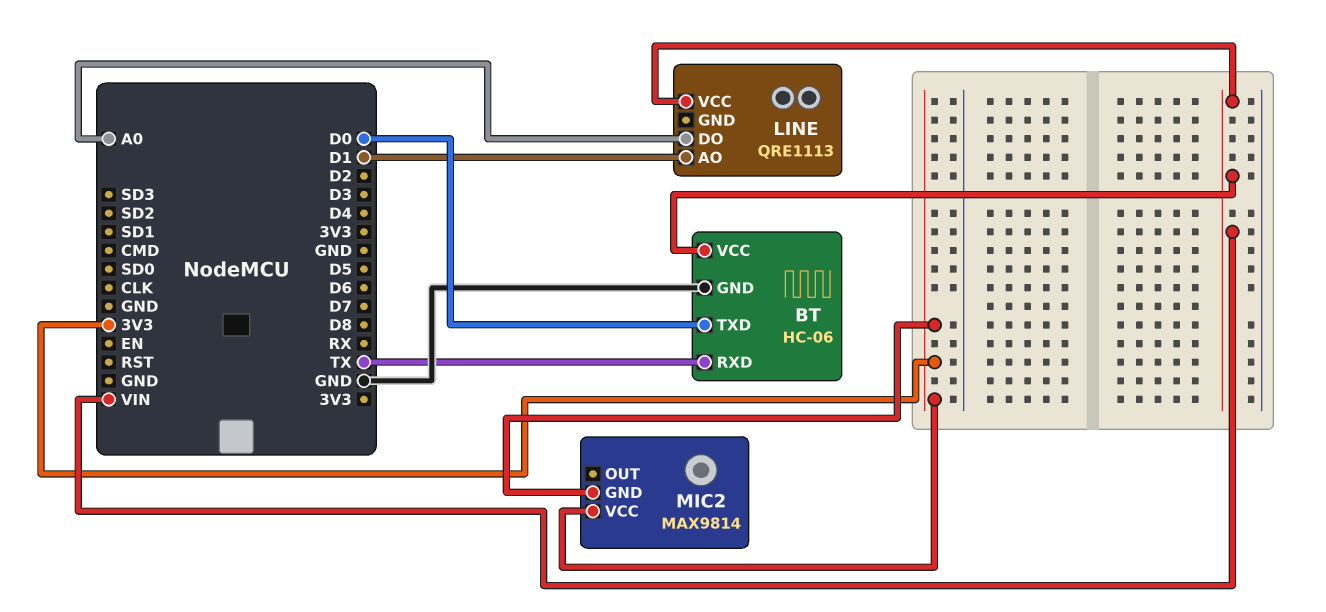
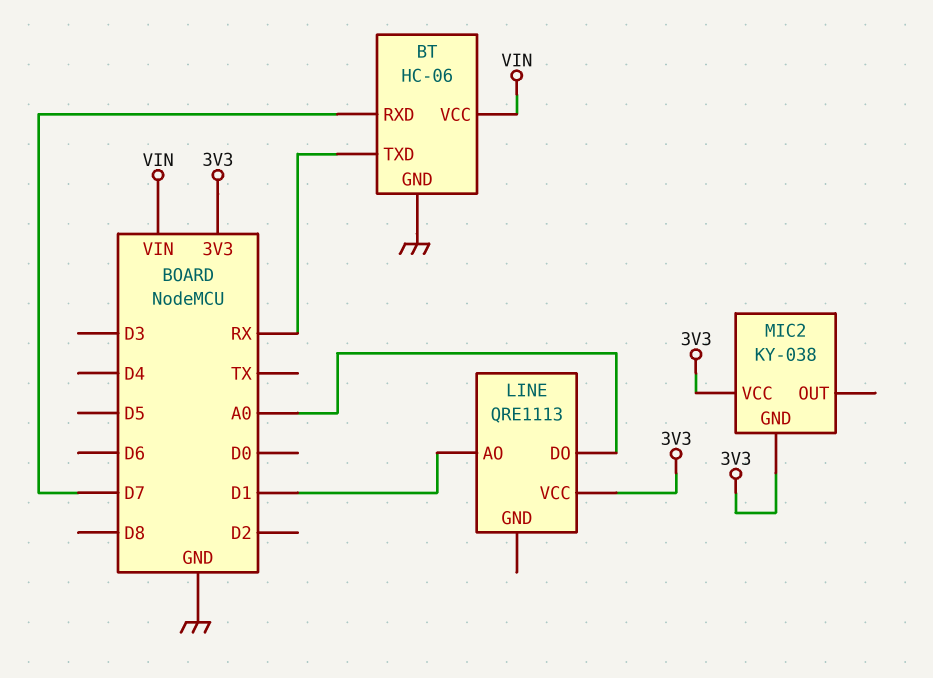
BT pin RXD: TX -> D7
BT pin TXD: D0 -> RX
LINE pin VCC: VIN -> 3V3
MIC2: MAX9814 -> KY-038

